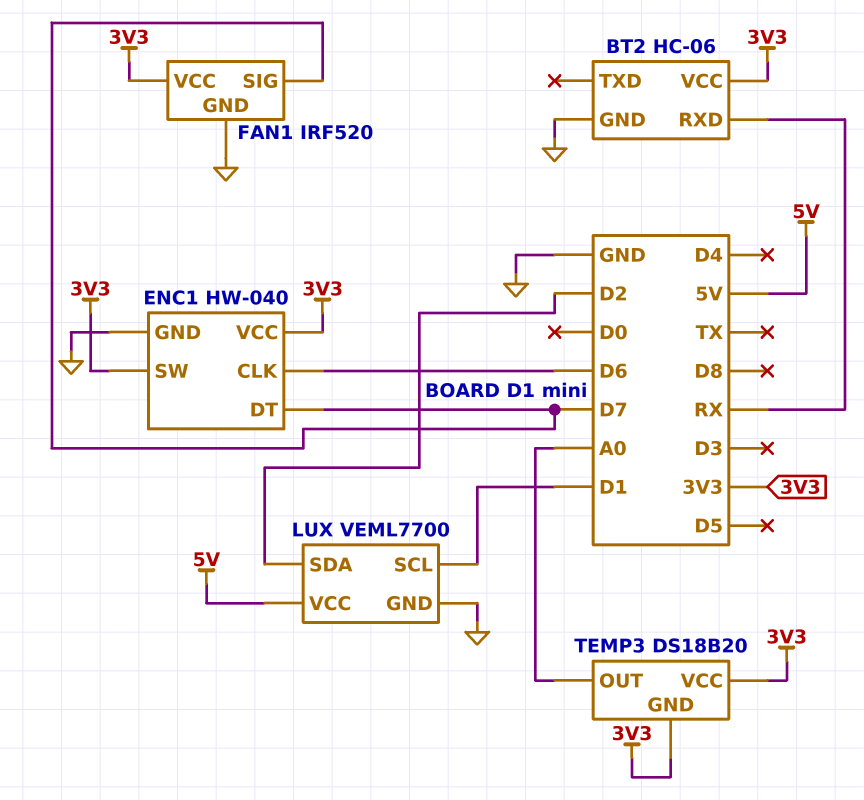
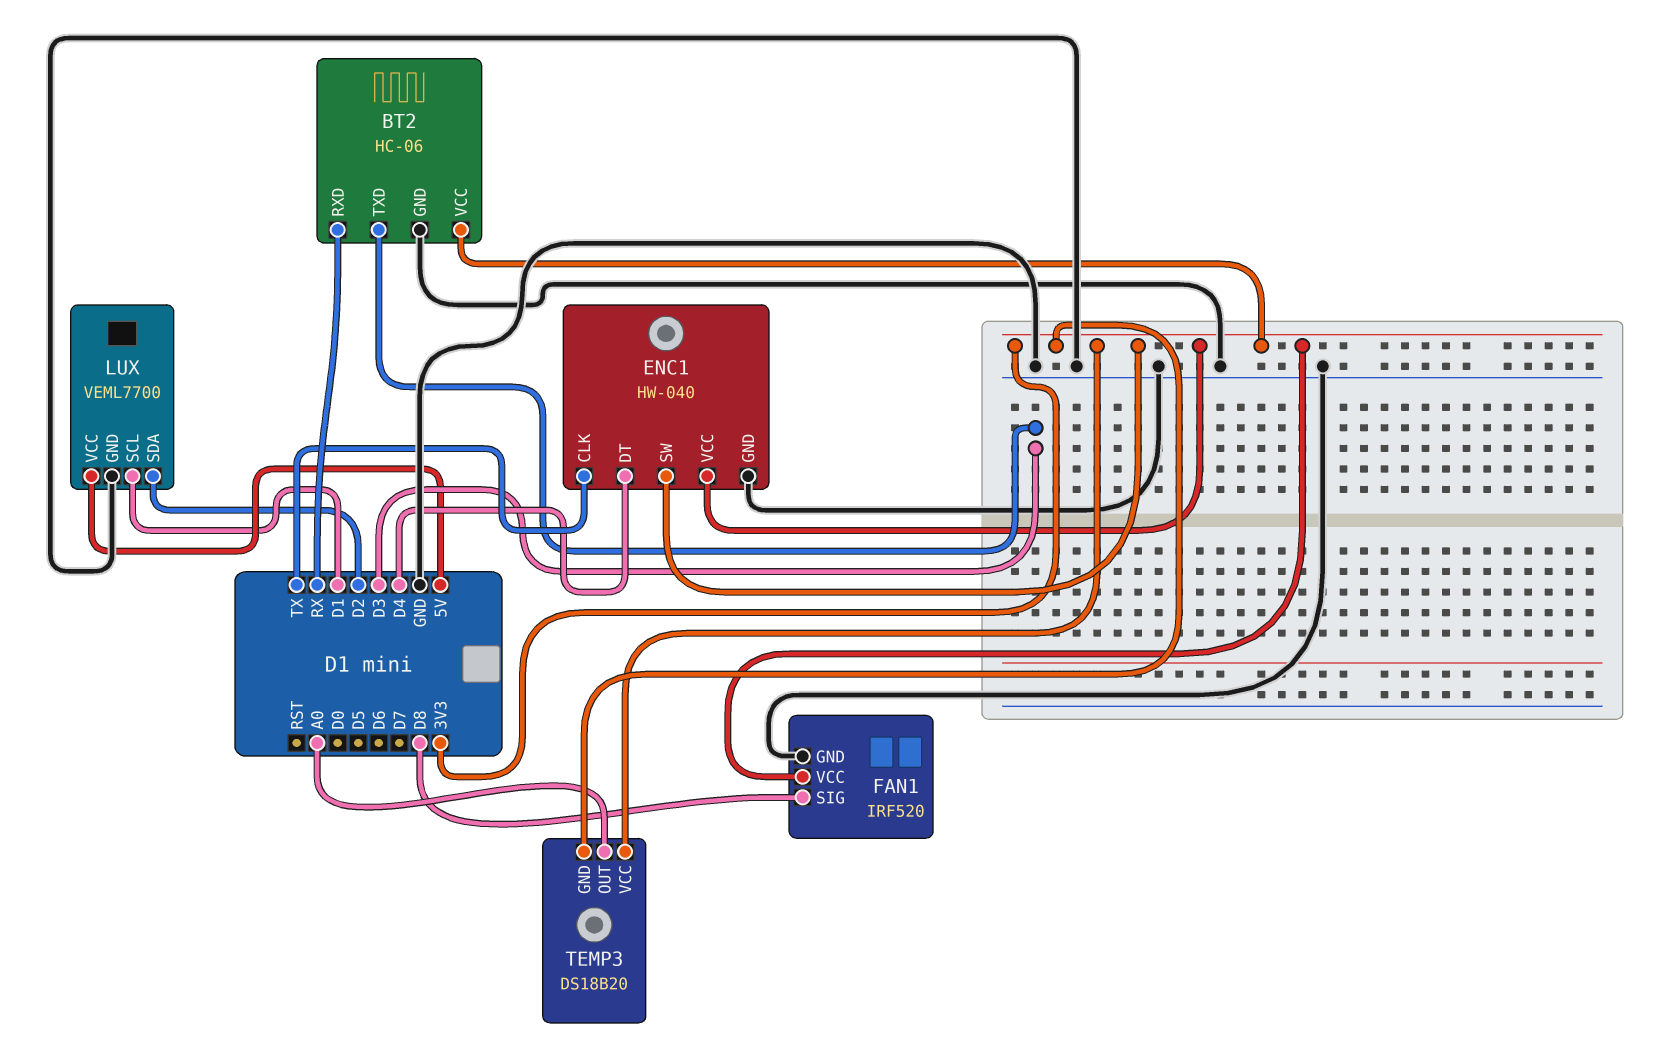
BT2 pin TXD: none -> D3
ENC1 pin CLK: D6 -> TX
ENC1 pin DT: D7 -> D4
FAN1 pin SIG: D7 -> D8

